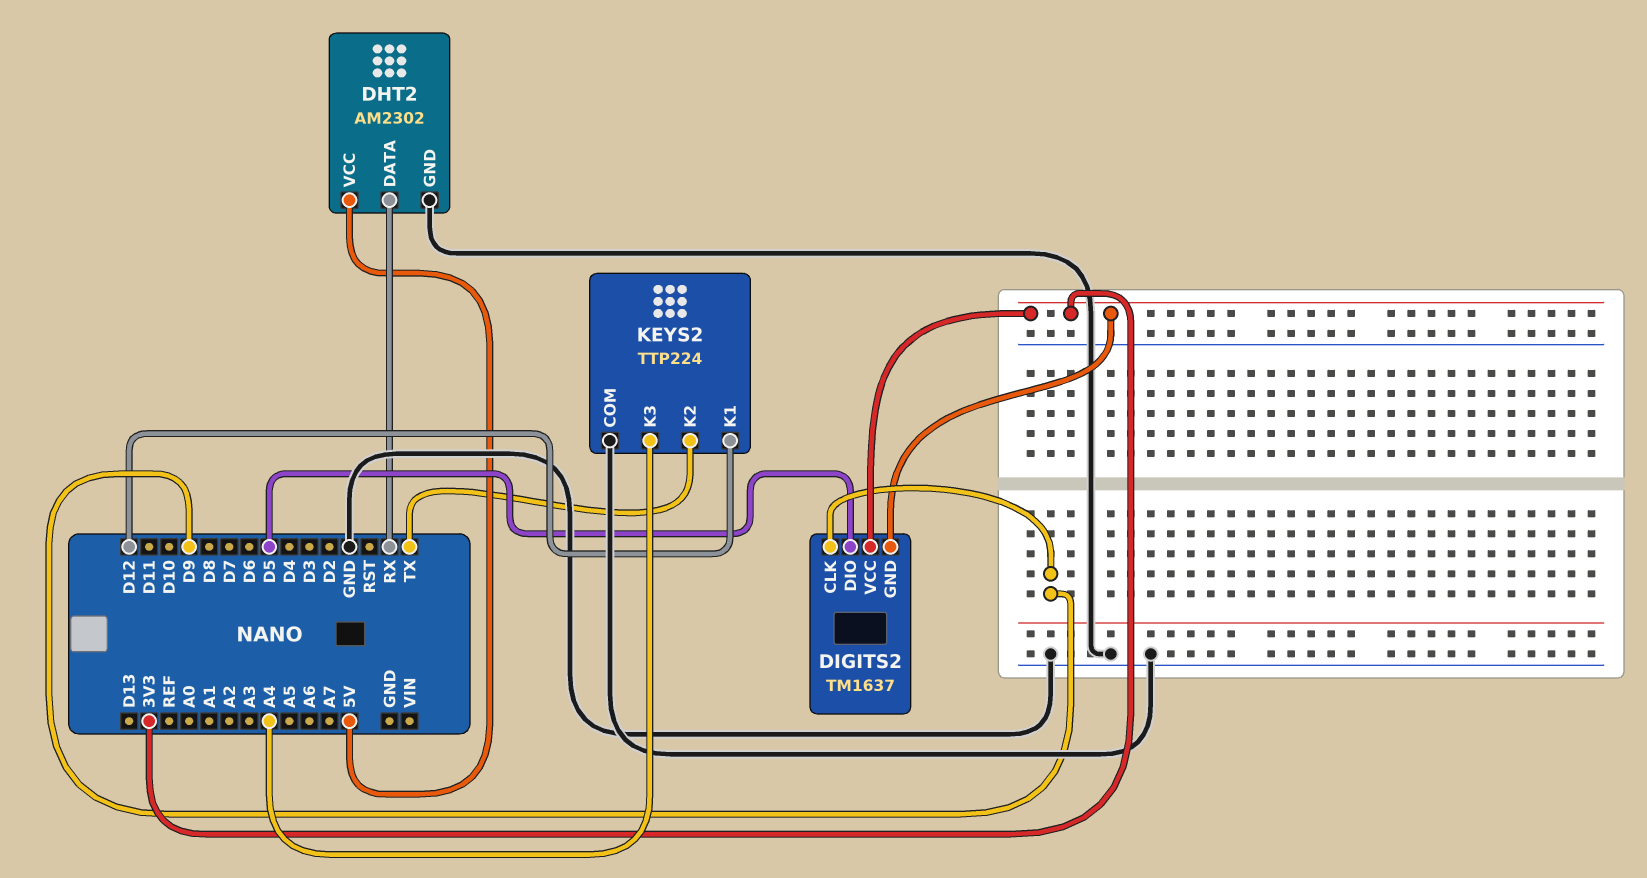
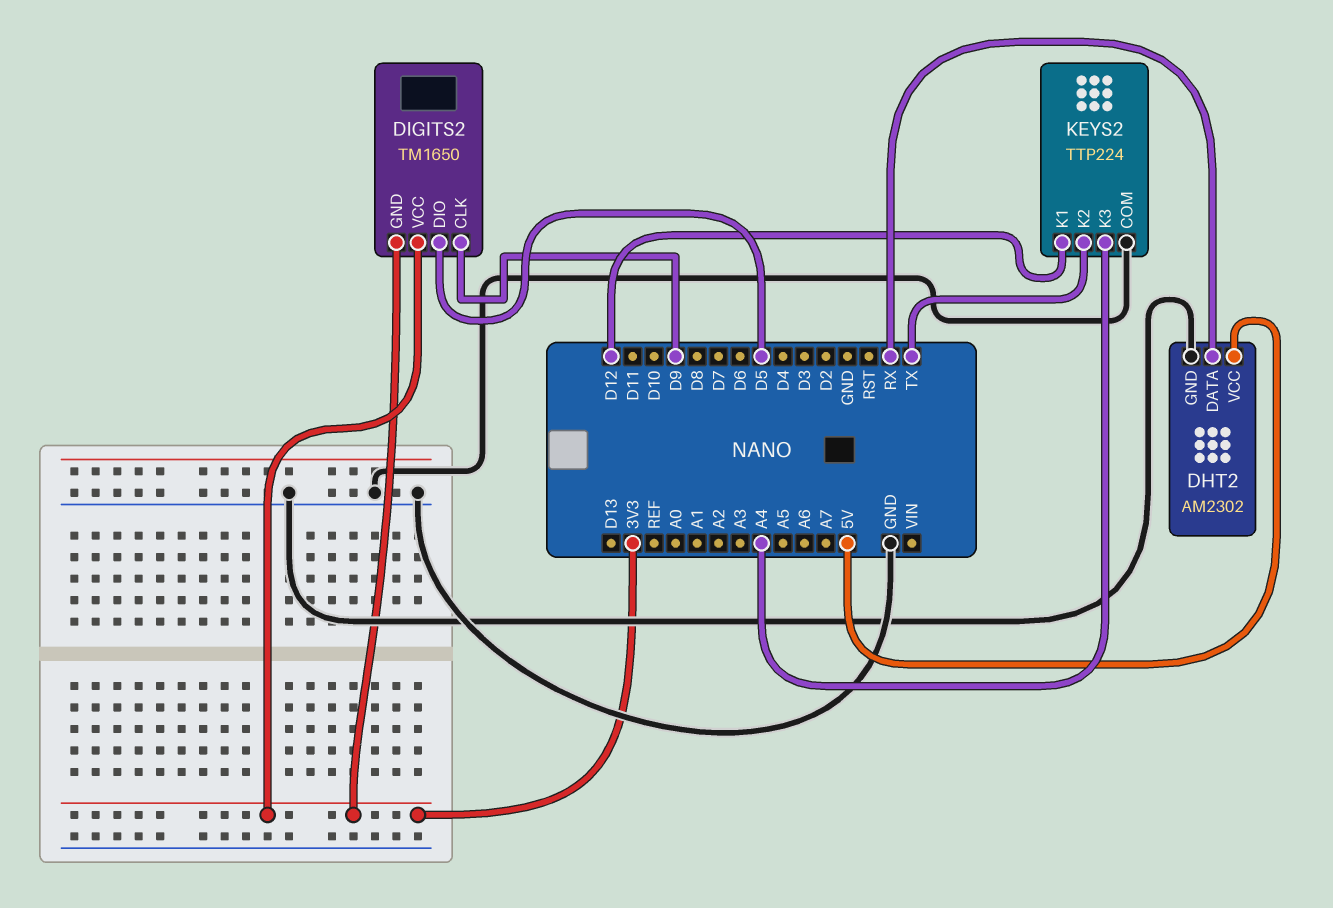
DIGITS2: TM1637 -> TM1650

